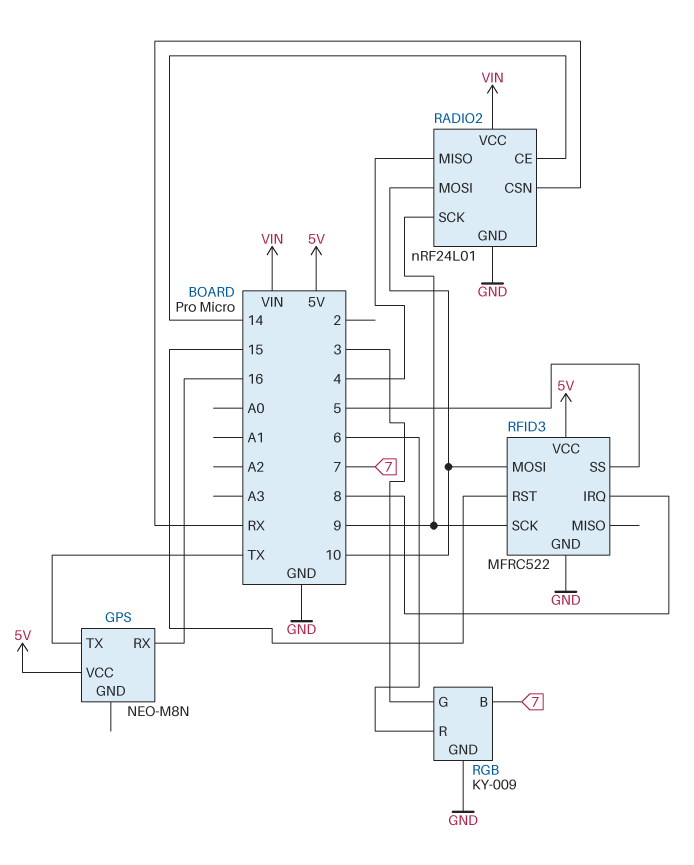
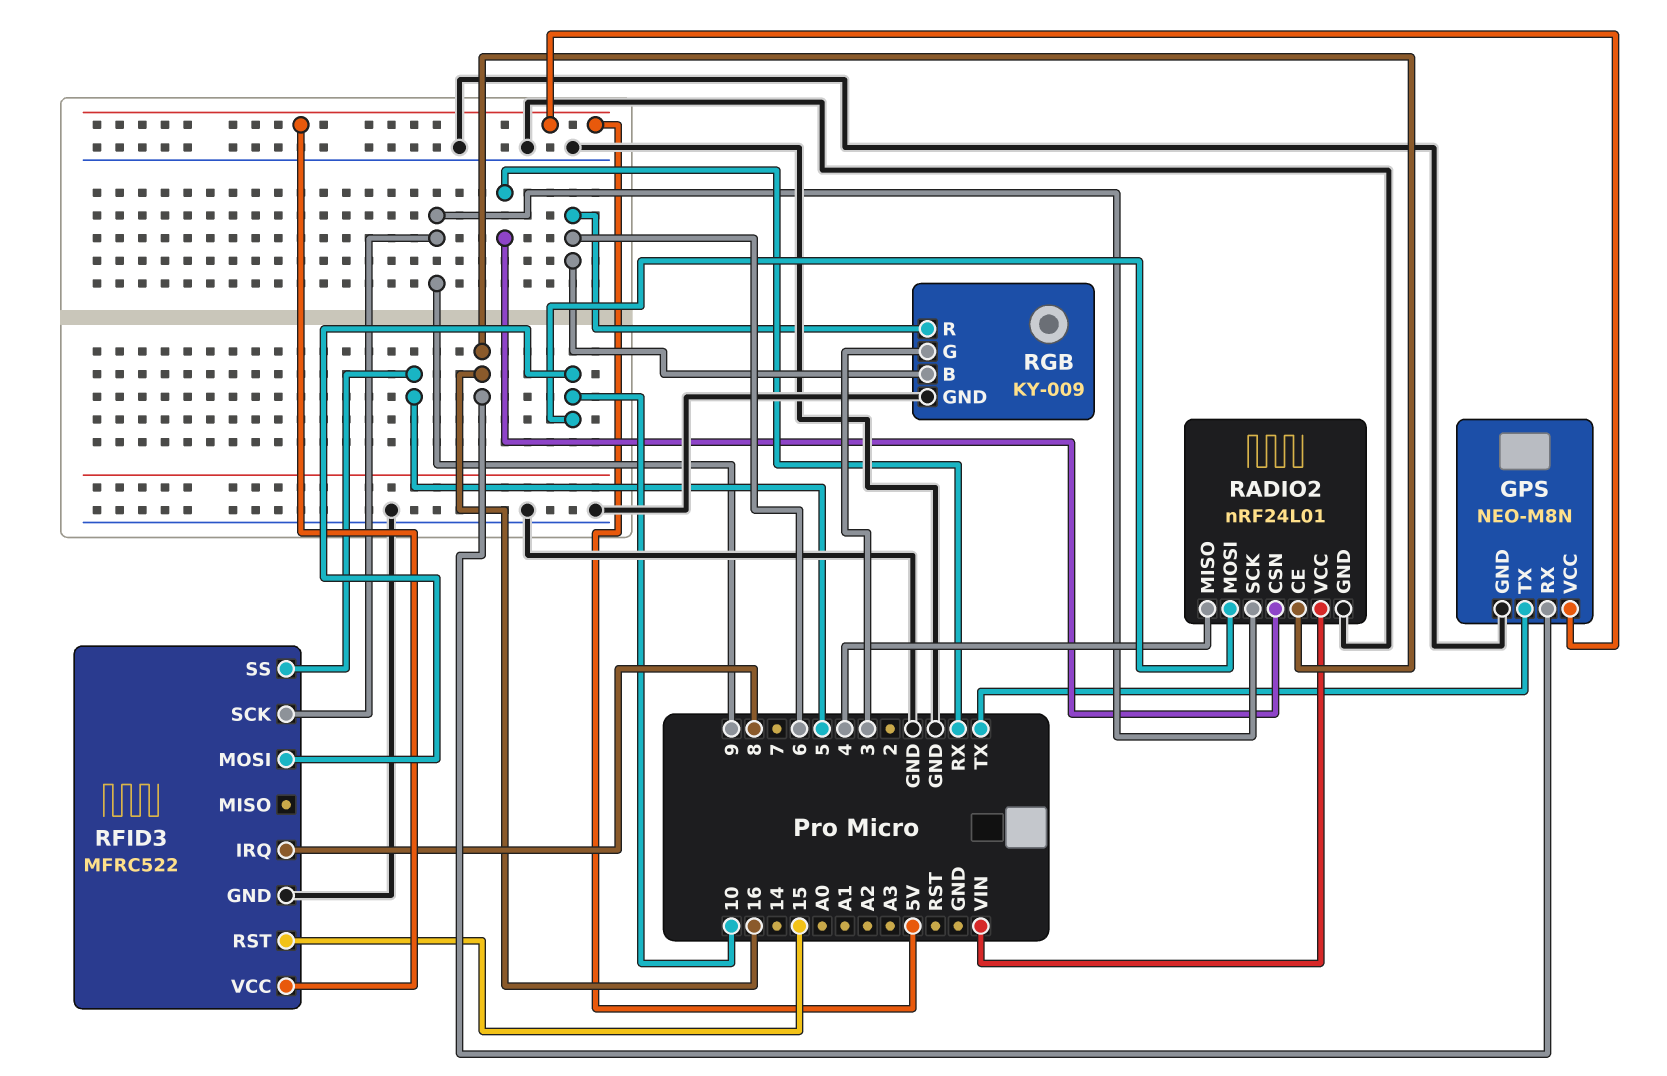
GPS pin GND: none -> GND
RADIO2 pin CE: 14 -> 16
RGB pin B: 7 -> 6

